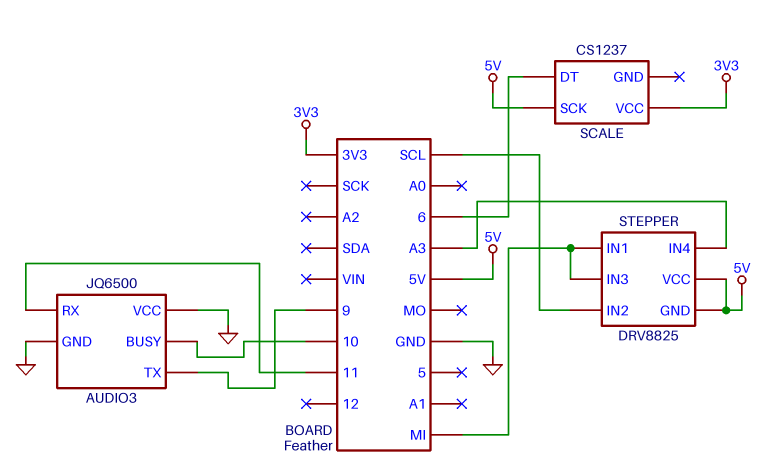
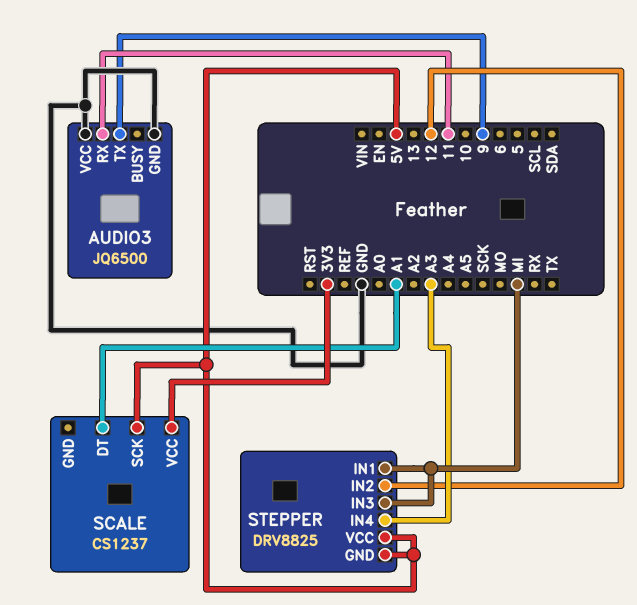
AUDIO3 pin BUSY: 10 -> none
SCALE pin DT: 6 -> A1
STEPPER pin IN2: SCL -> 12

